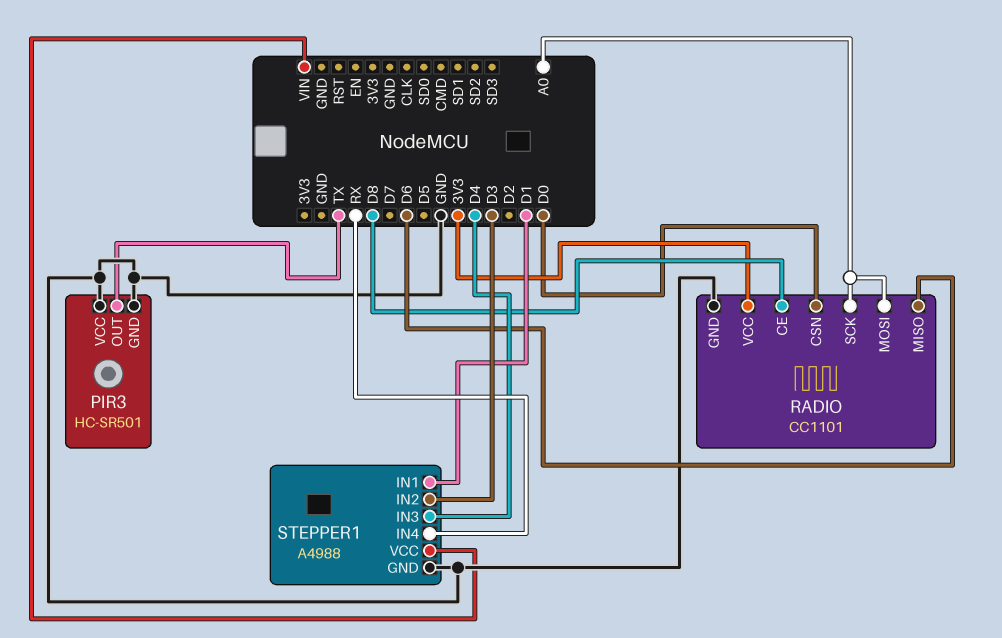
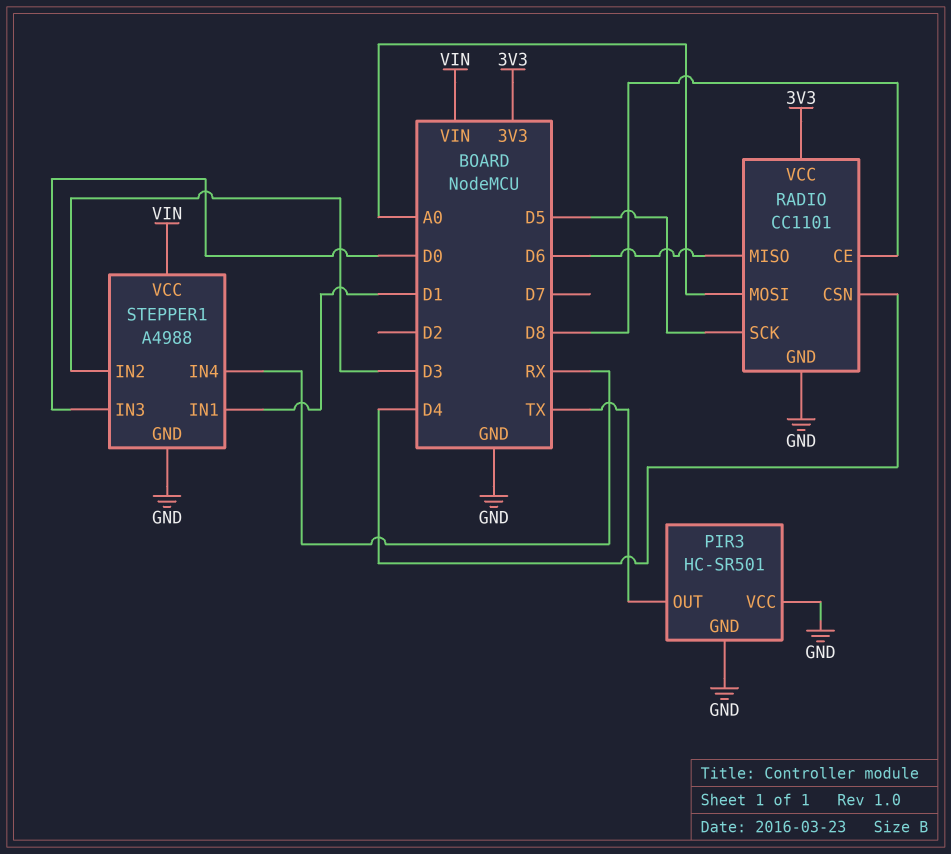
RADIO pin CSN: D0 -> D4
RADIO pin SCK: A0 -> D5
STEPPER1 pin IN3: D4 -> D0

